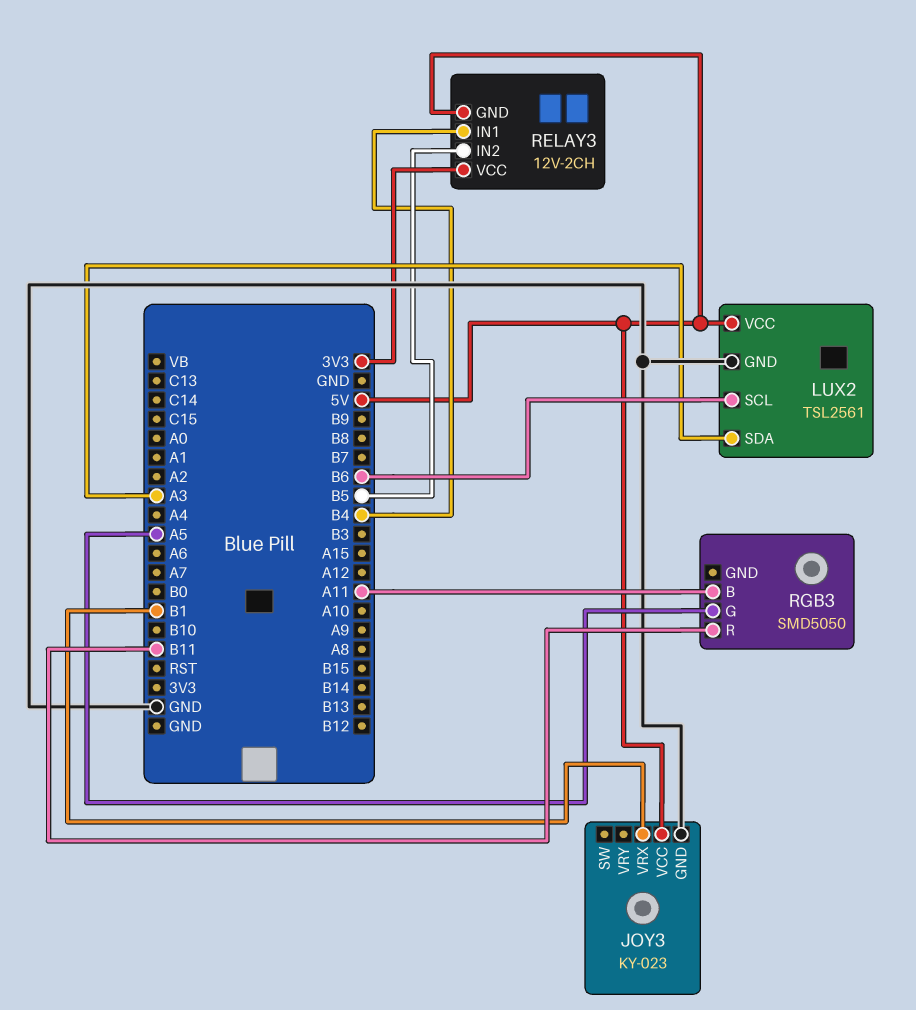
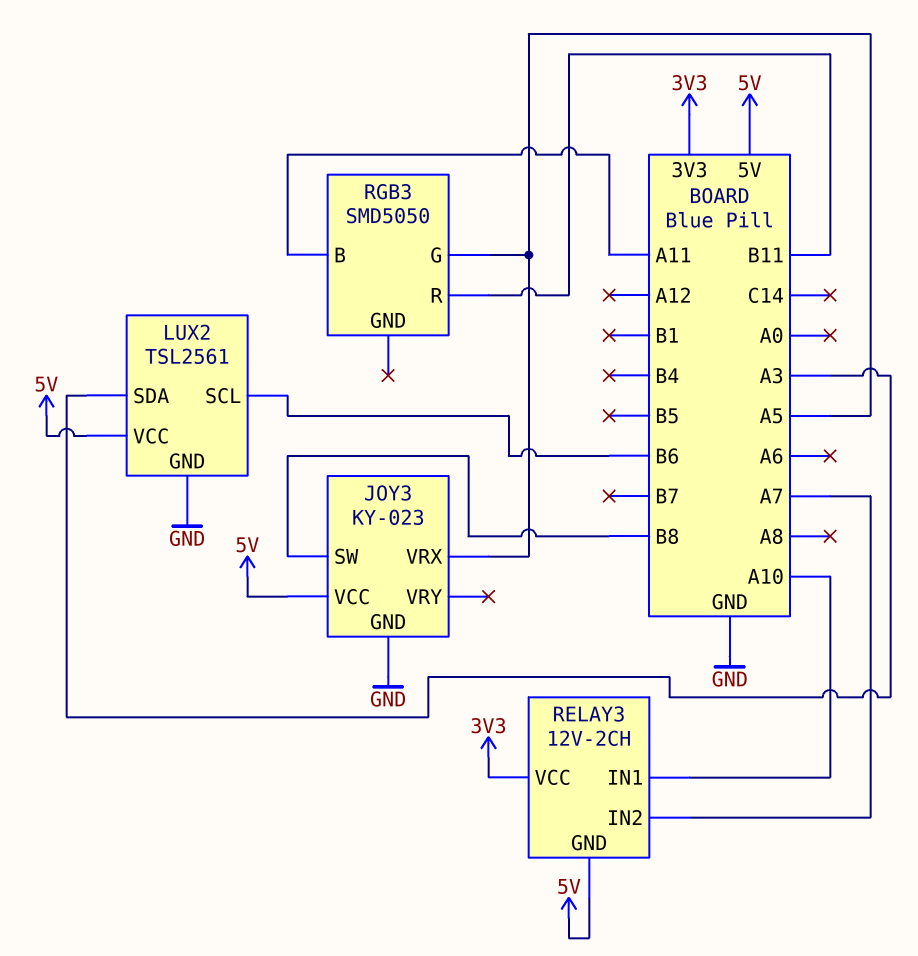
JOY3 pin SW: none -> B8
JOY3 pin VRX: B1 -> A5
RELAY3 pin IN1: B4 -> A10
RELAY3 pin IN2: B5 -> A7

